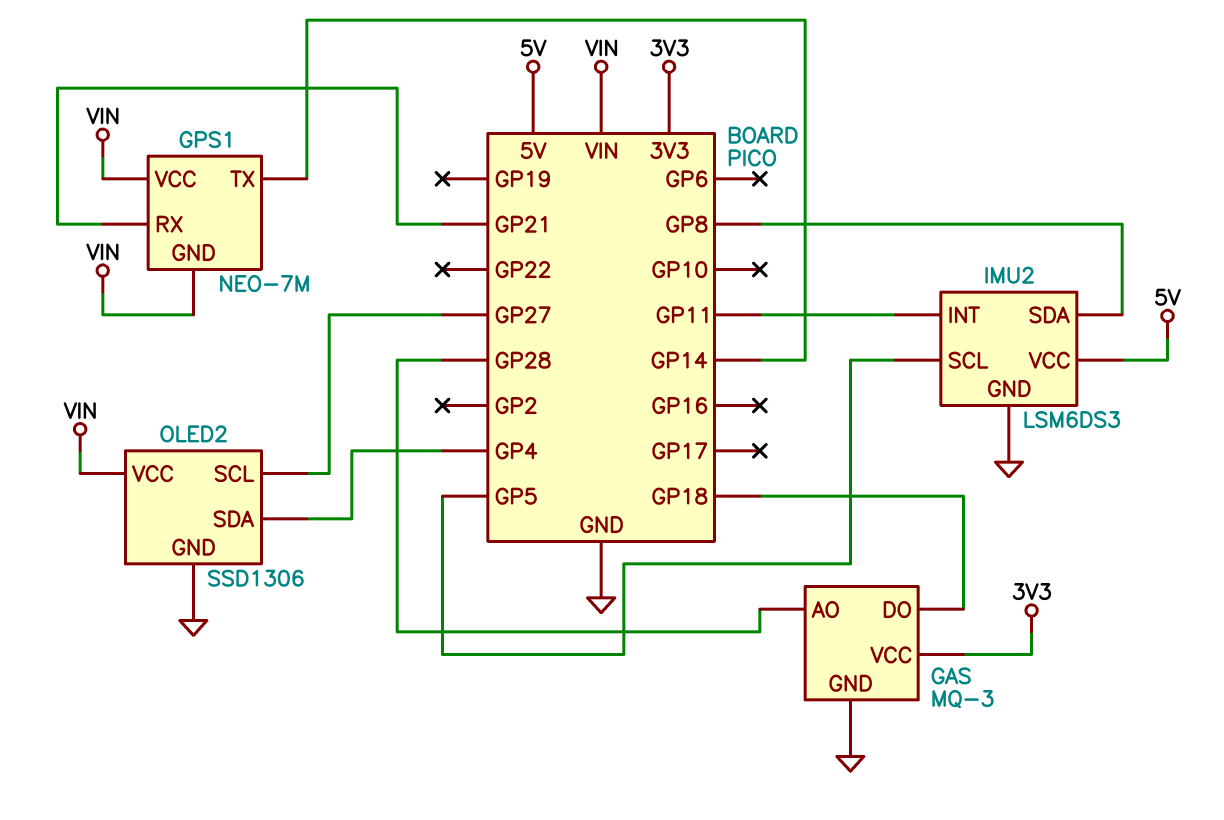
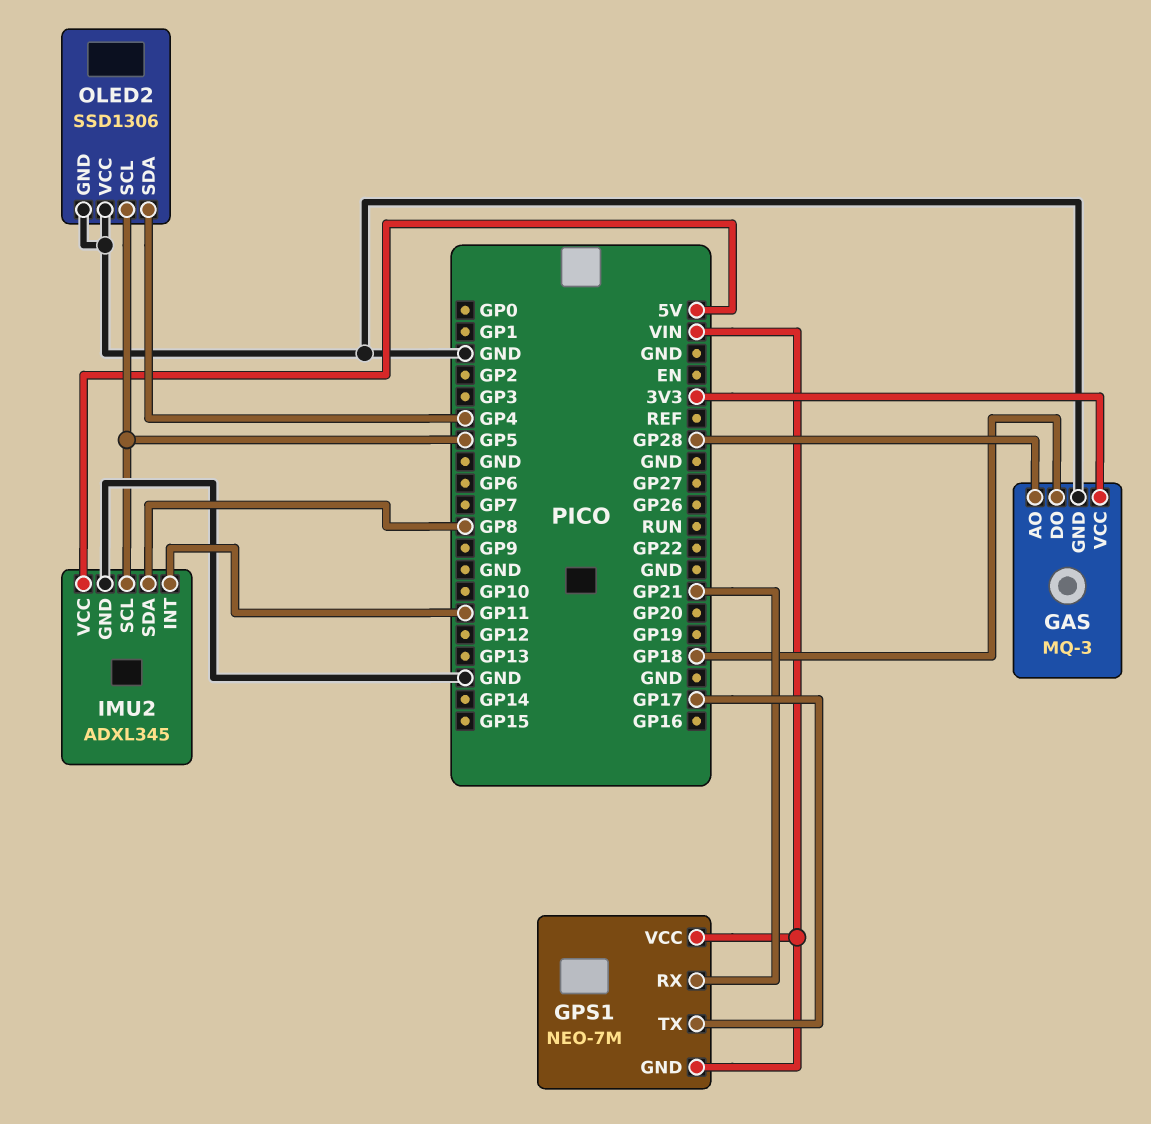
GPS1 pin TX: GP14 -> GP17
IMU2: LSM6DS3 -> ADXL345
OLED2 pin SCL: GP27 -> GP5
OLED2 pin VCC: VIN -> GND

